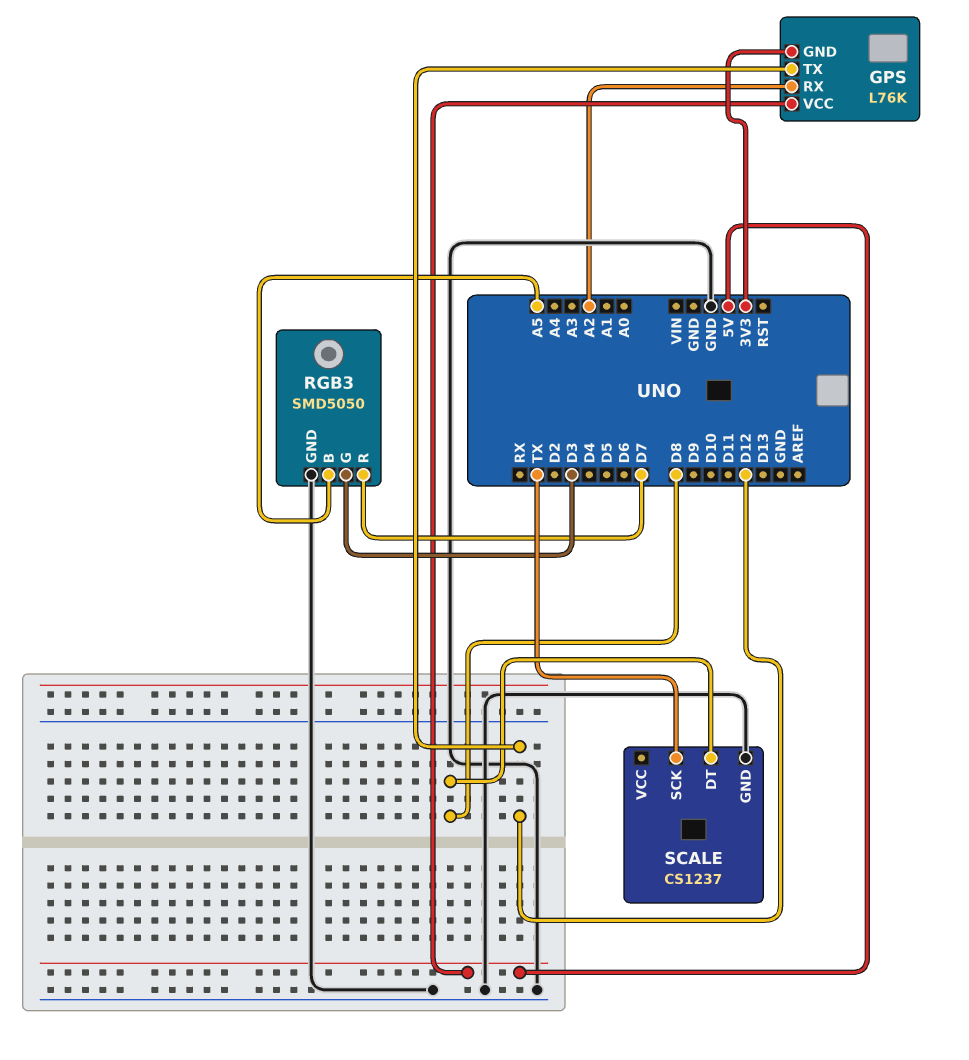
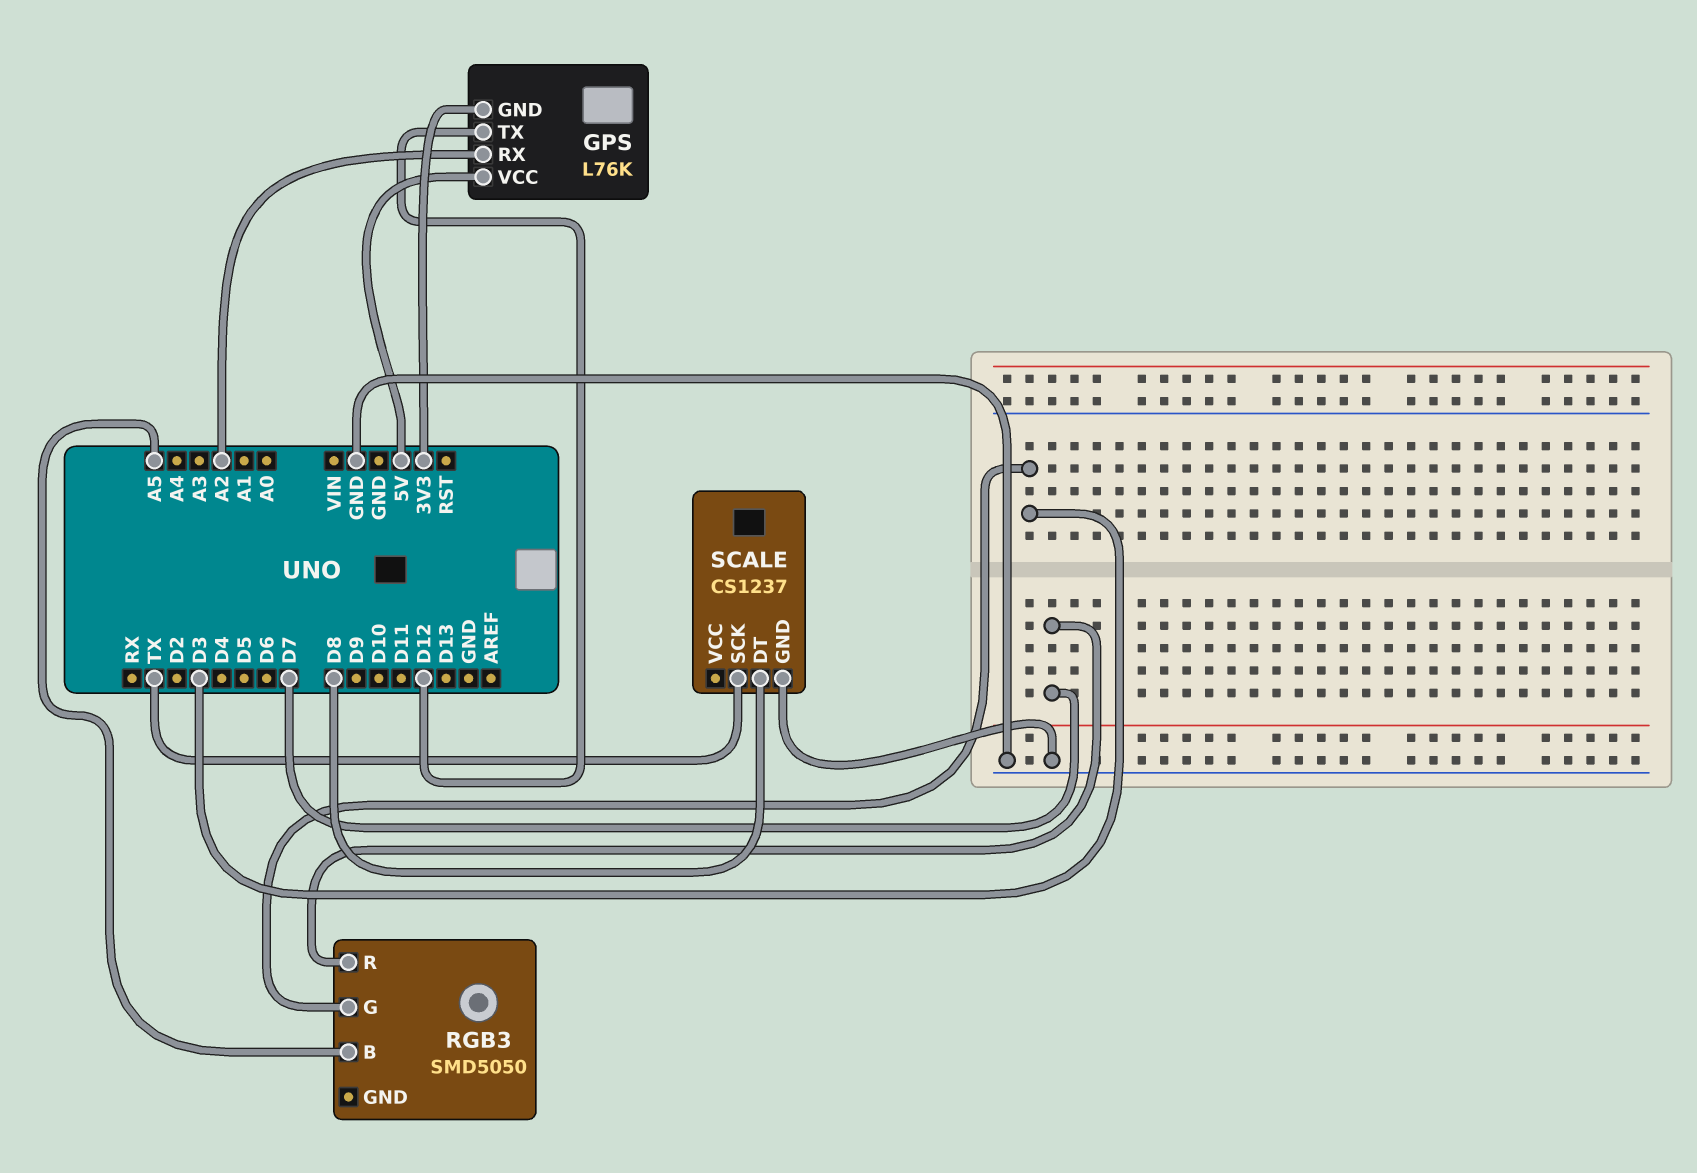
RGB3 pin GND: GND -> none

